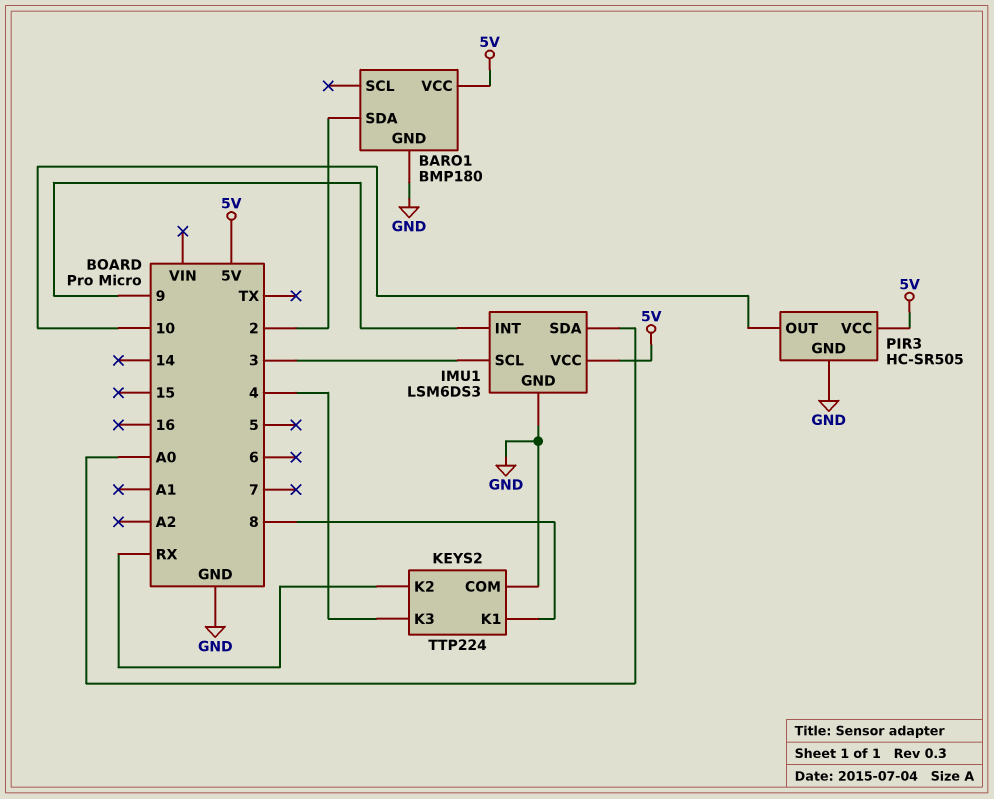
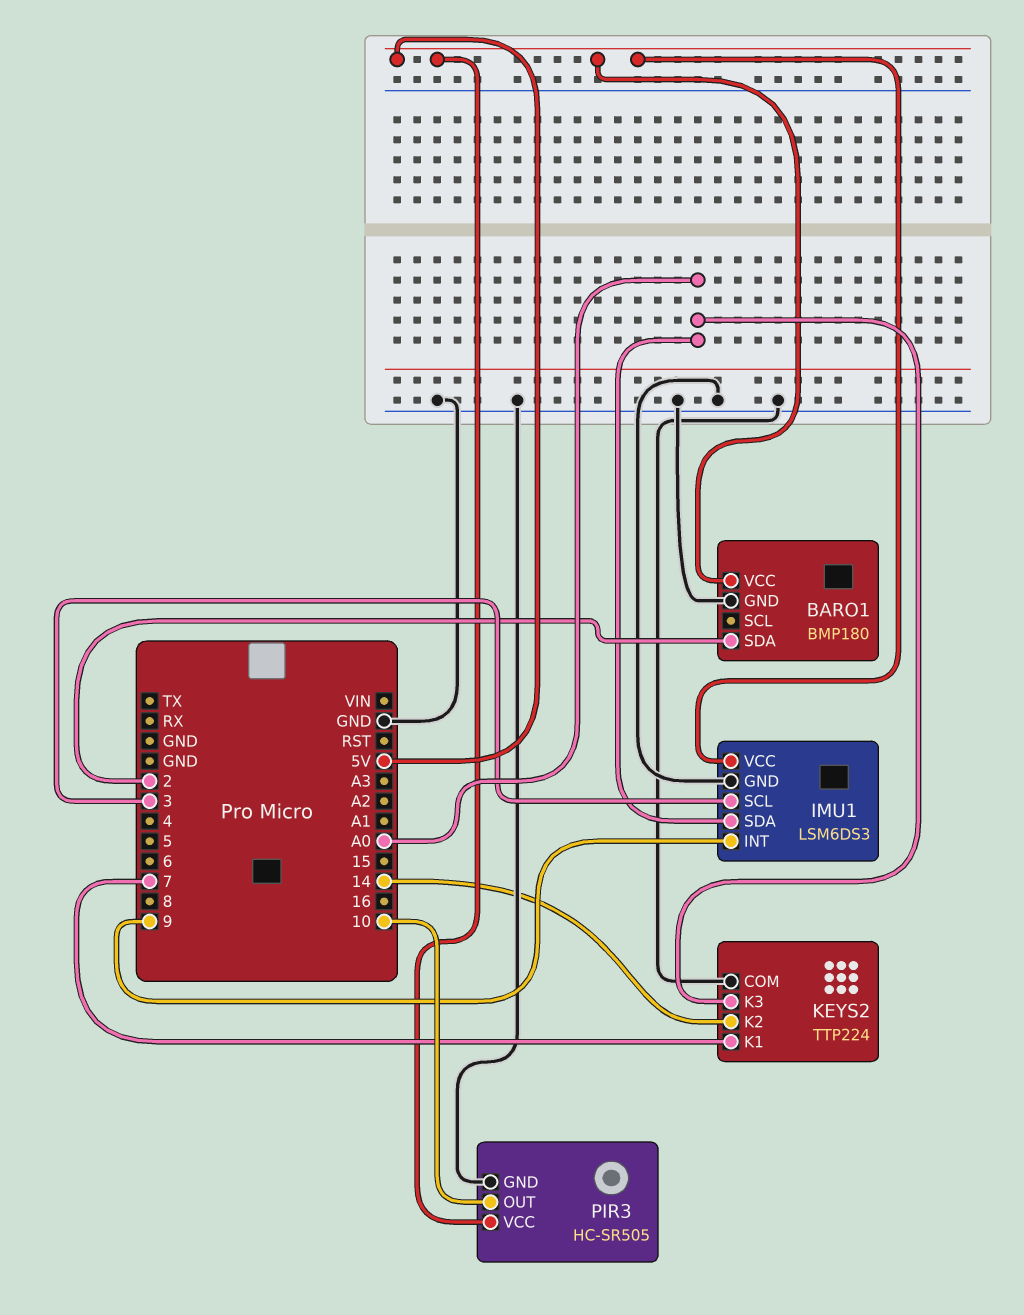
KEYS2 pin K1: 8 -> 7
KEYS2 pin K2: RX -> 14
KEYS2 pin K3: 4 -> A0

